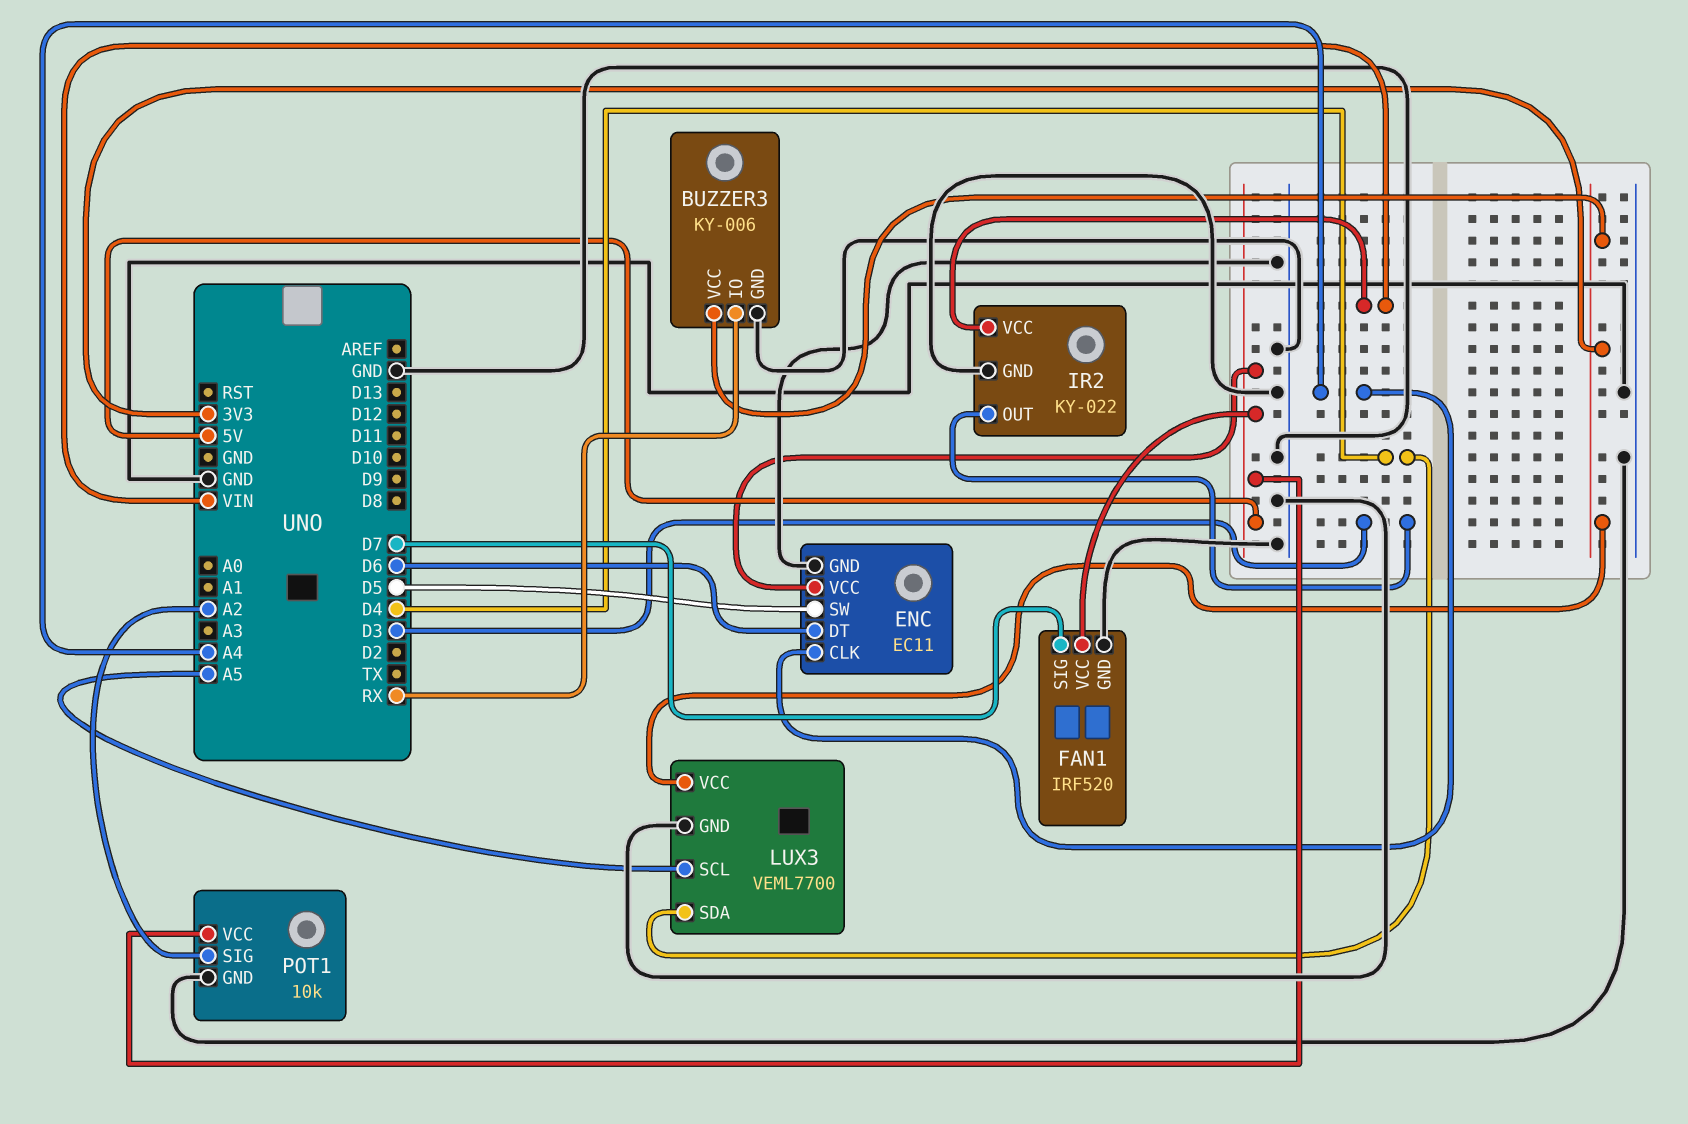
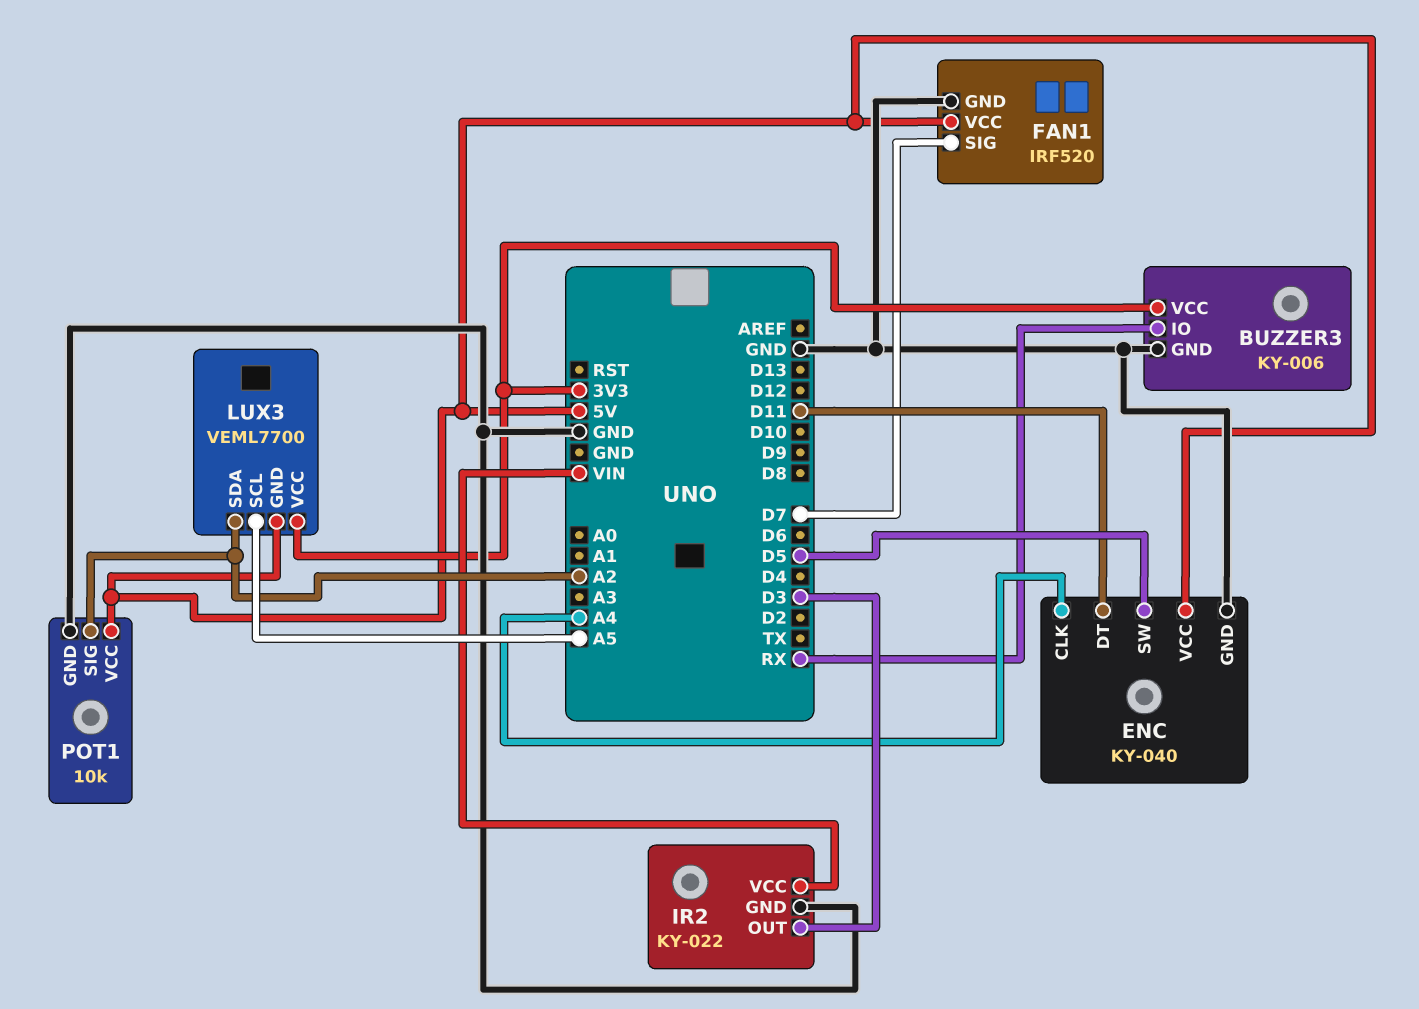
ENC: EC11 -> KY-040
ENC pin DT: D6 -> D11
LUX3 pin GND: GND -> 5V
LUX3 pin SDA: D4 -> A2

